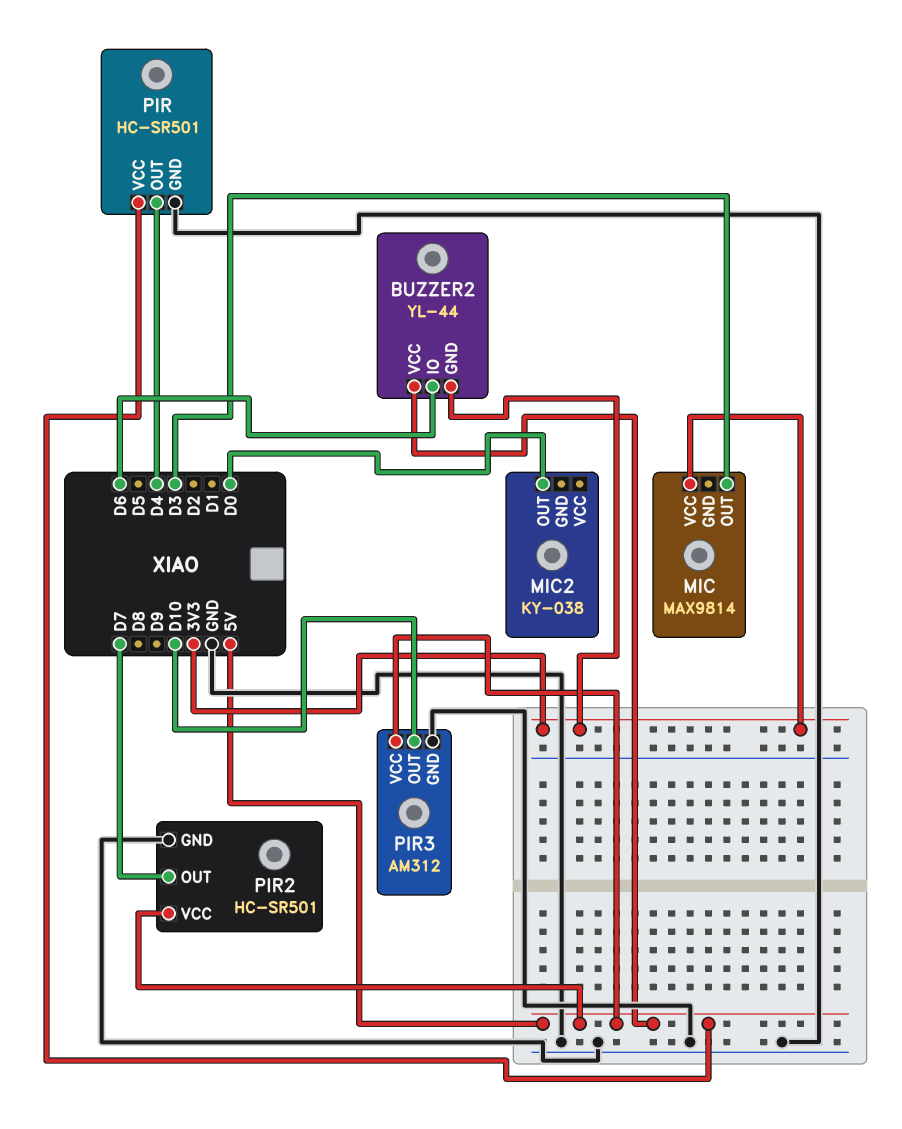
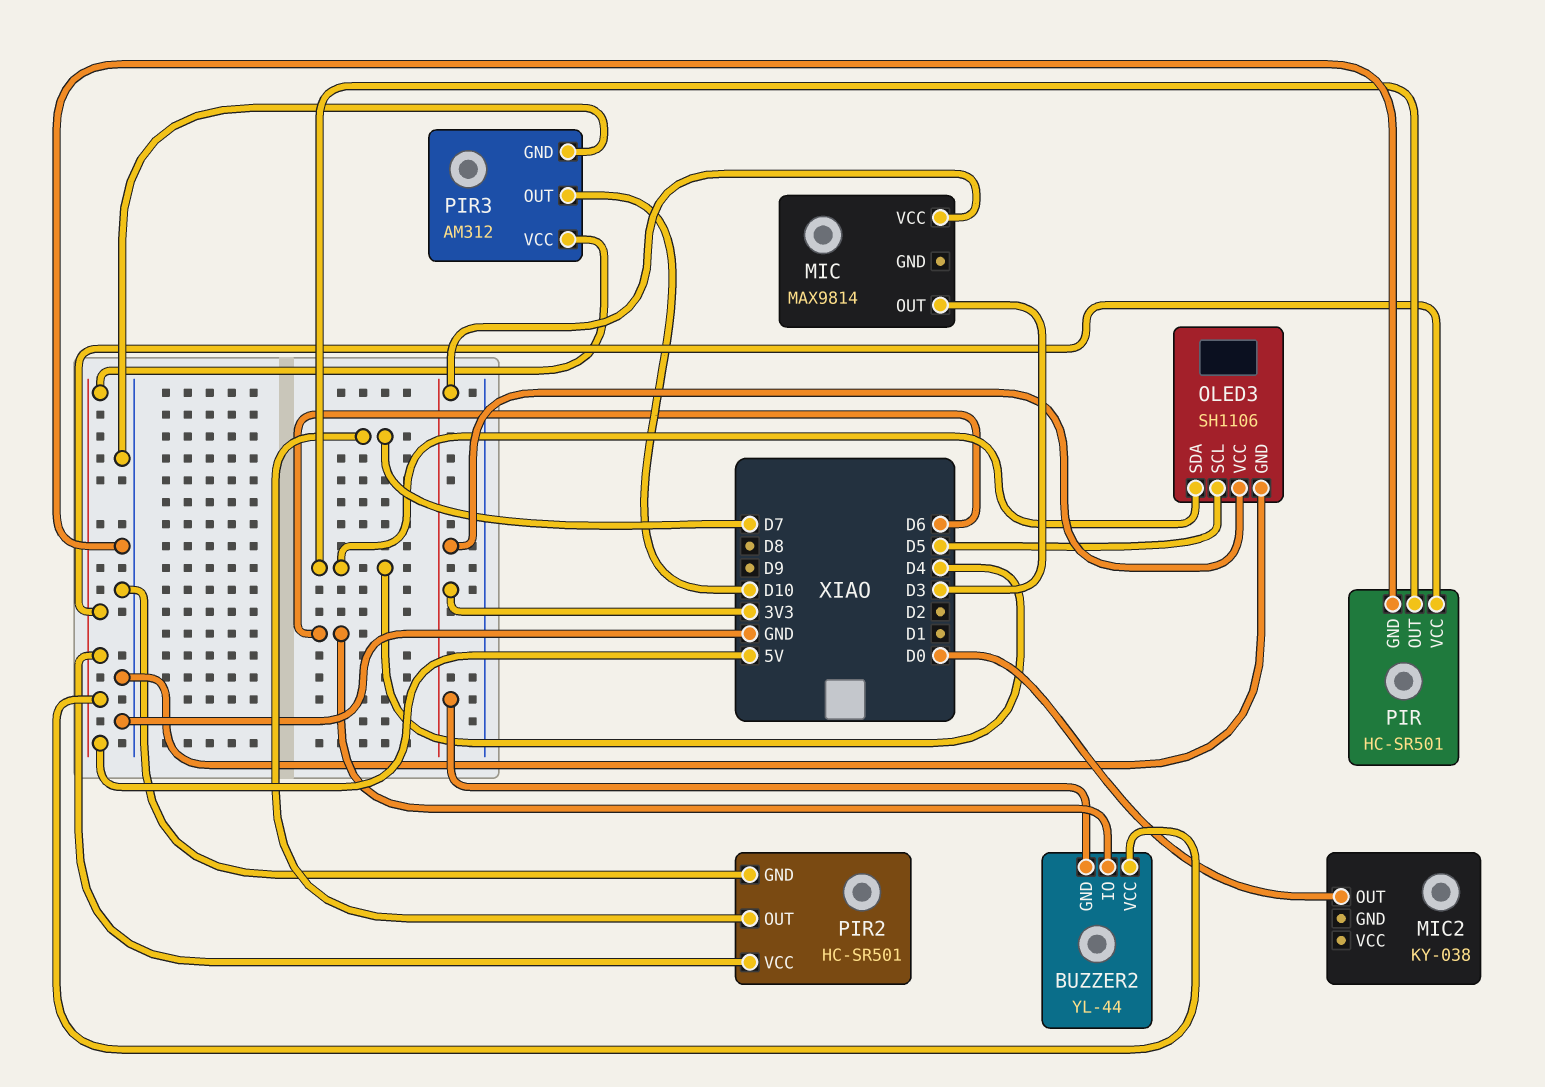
OLED3: none -> SH1106
OLED3 pin GND: none -> GND
OLED3 pin SCL: none -> D5
OLED3 pin SDA: none -> D4
OLED3 pin VCC: none -> 3V3

